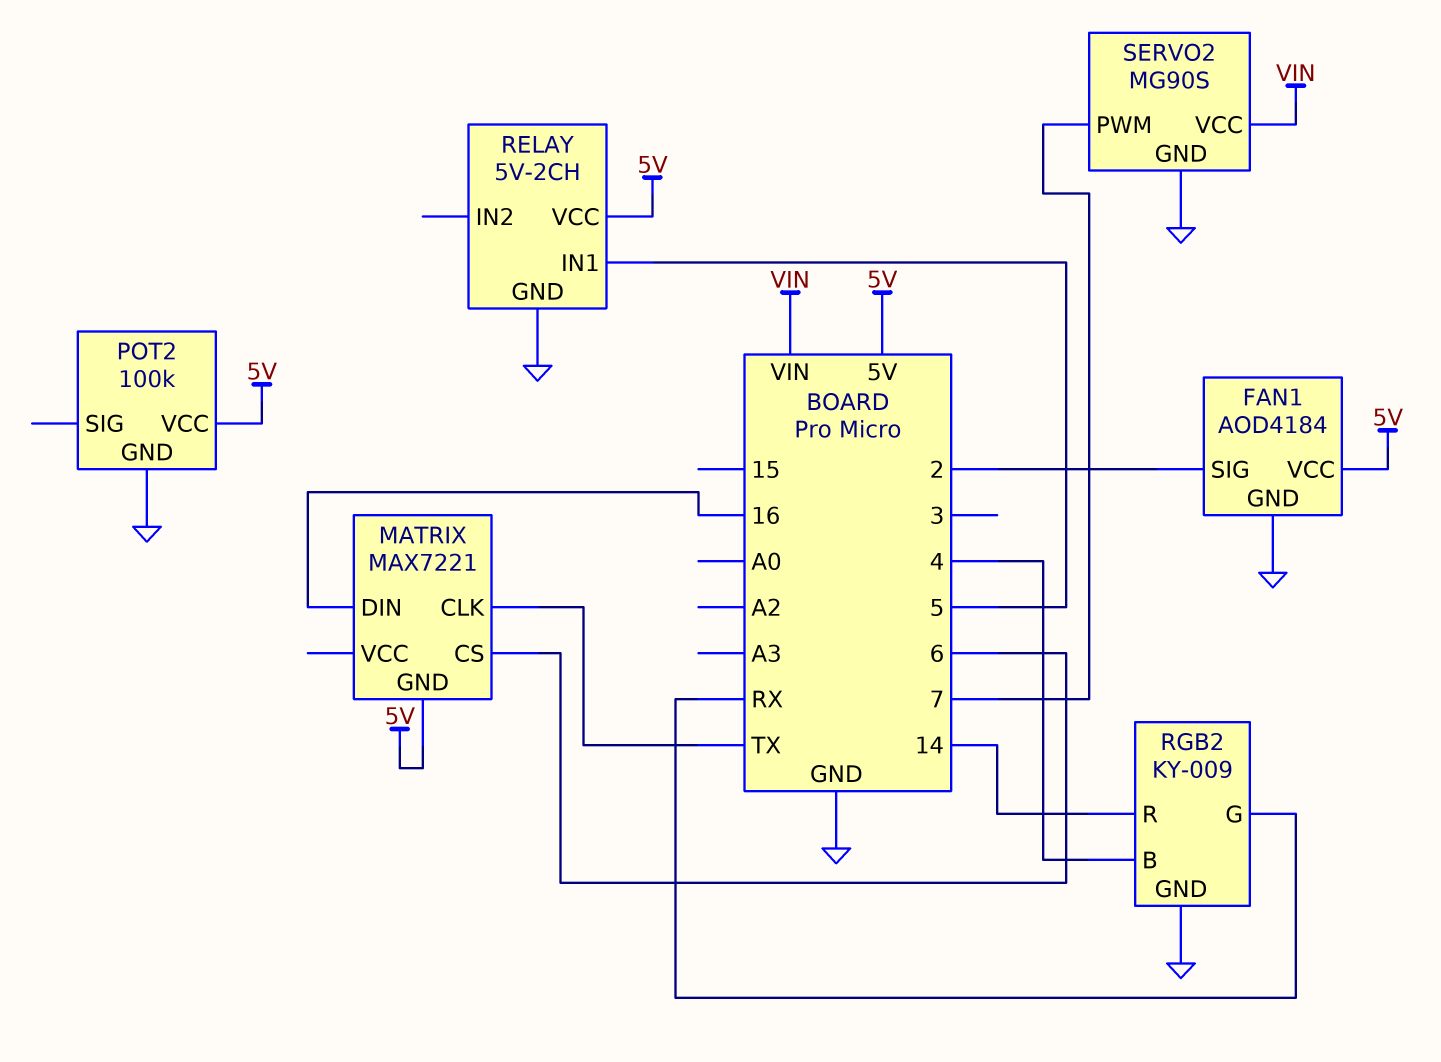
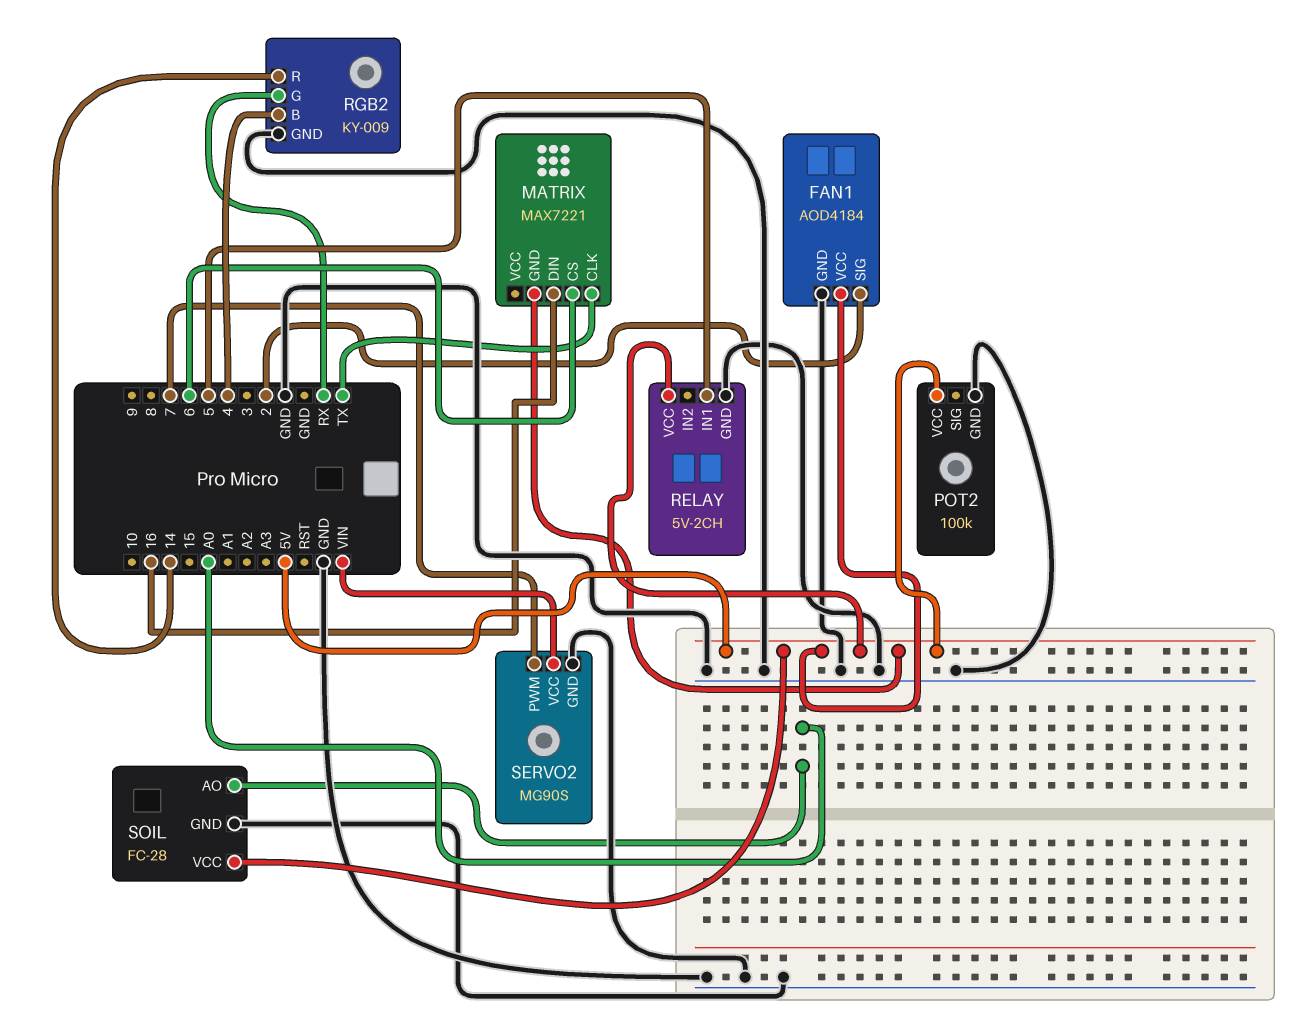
SOIL: none -> FC-28
SOIL pin AO: none -> A0
SOIL pin GND: none -> GND
SOIL pin VCC: none -> 5V

